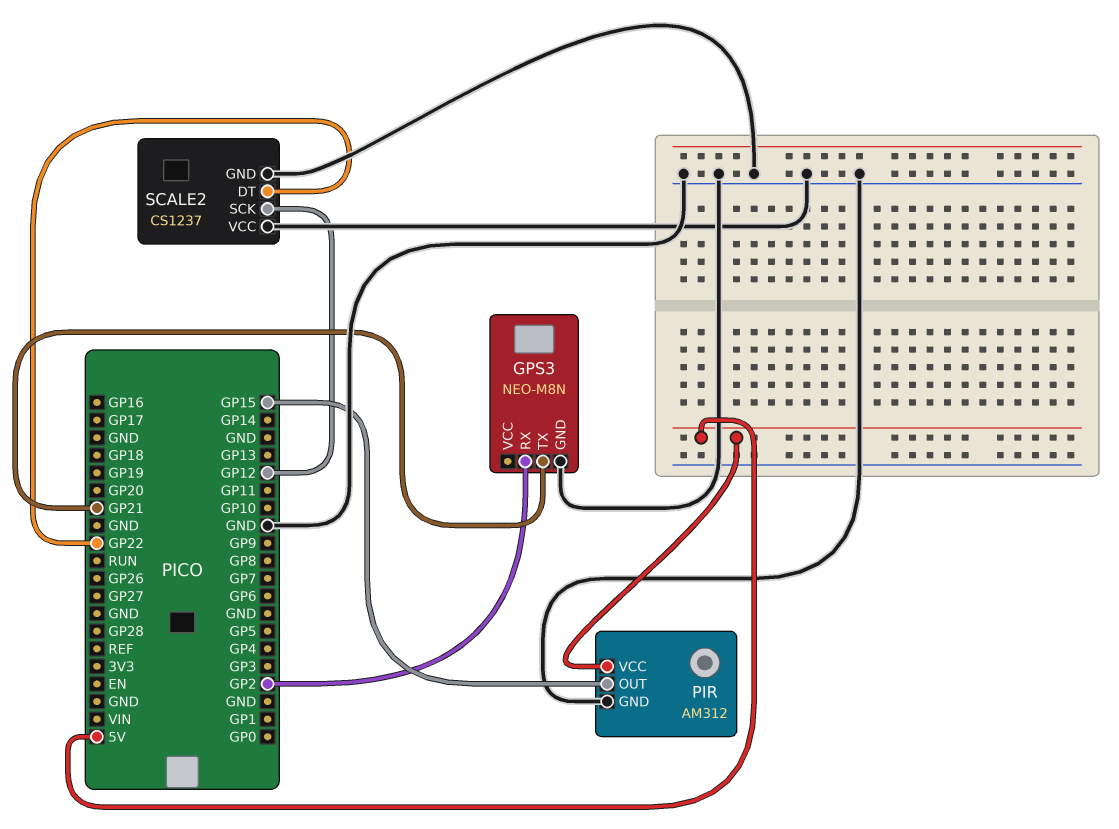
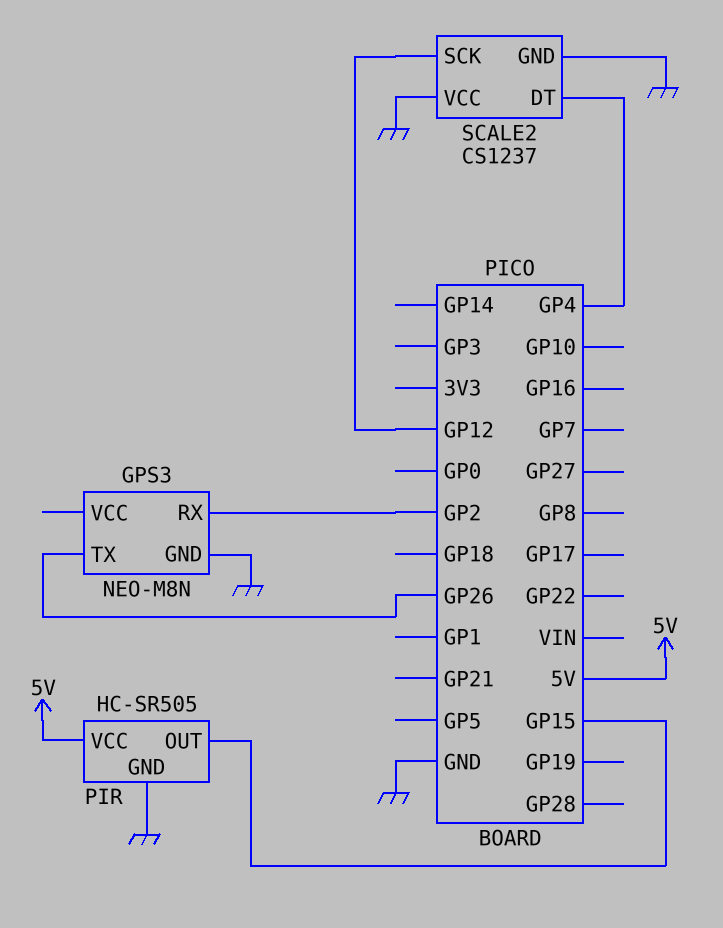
GPS3 pin TX: GP21 -> GP26
PIR: AM312 -> HC-SR505
SCALE2 pin DT: GP22 -> GP4

